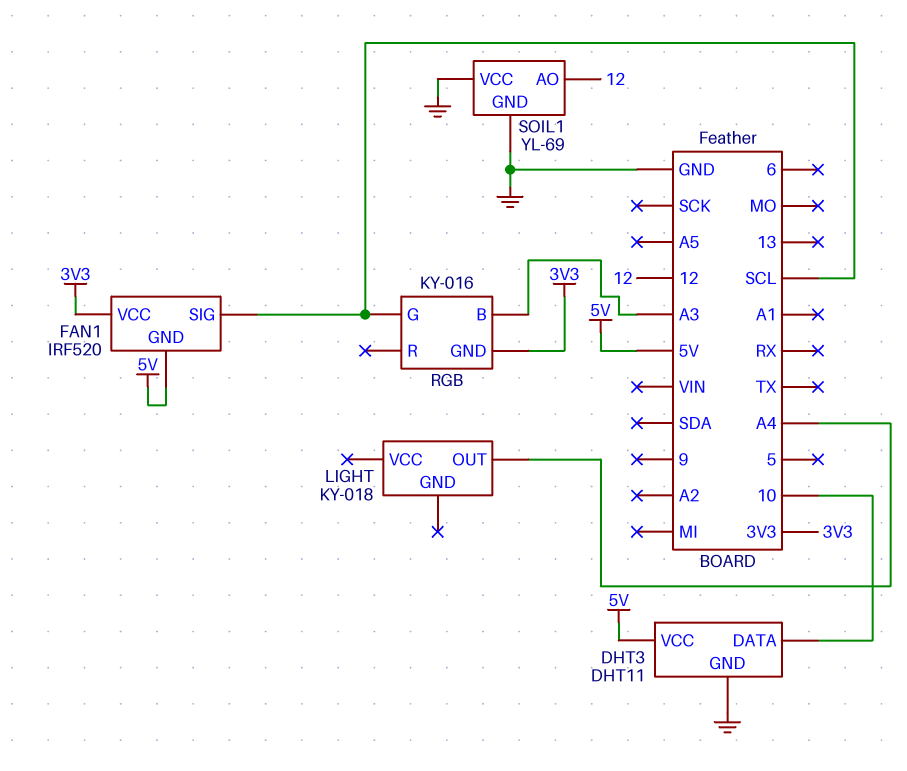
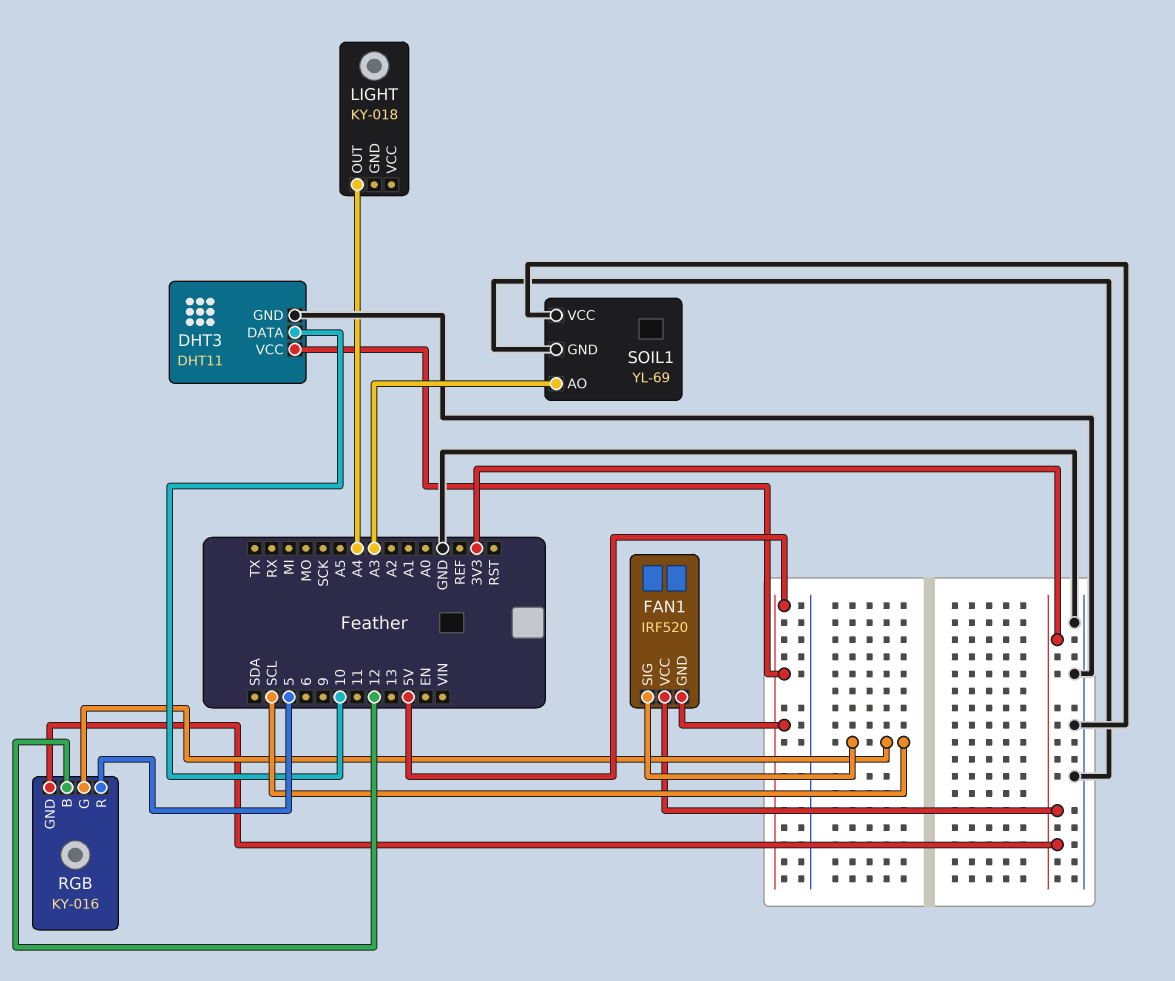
RGB pin B: A3 -> 12
RGB pin R: none -> 5
SOIL1 pin AO: 12 -> A3

